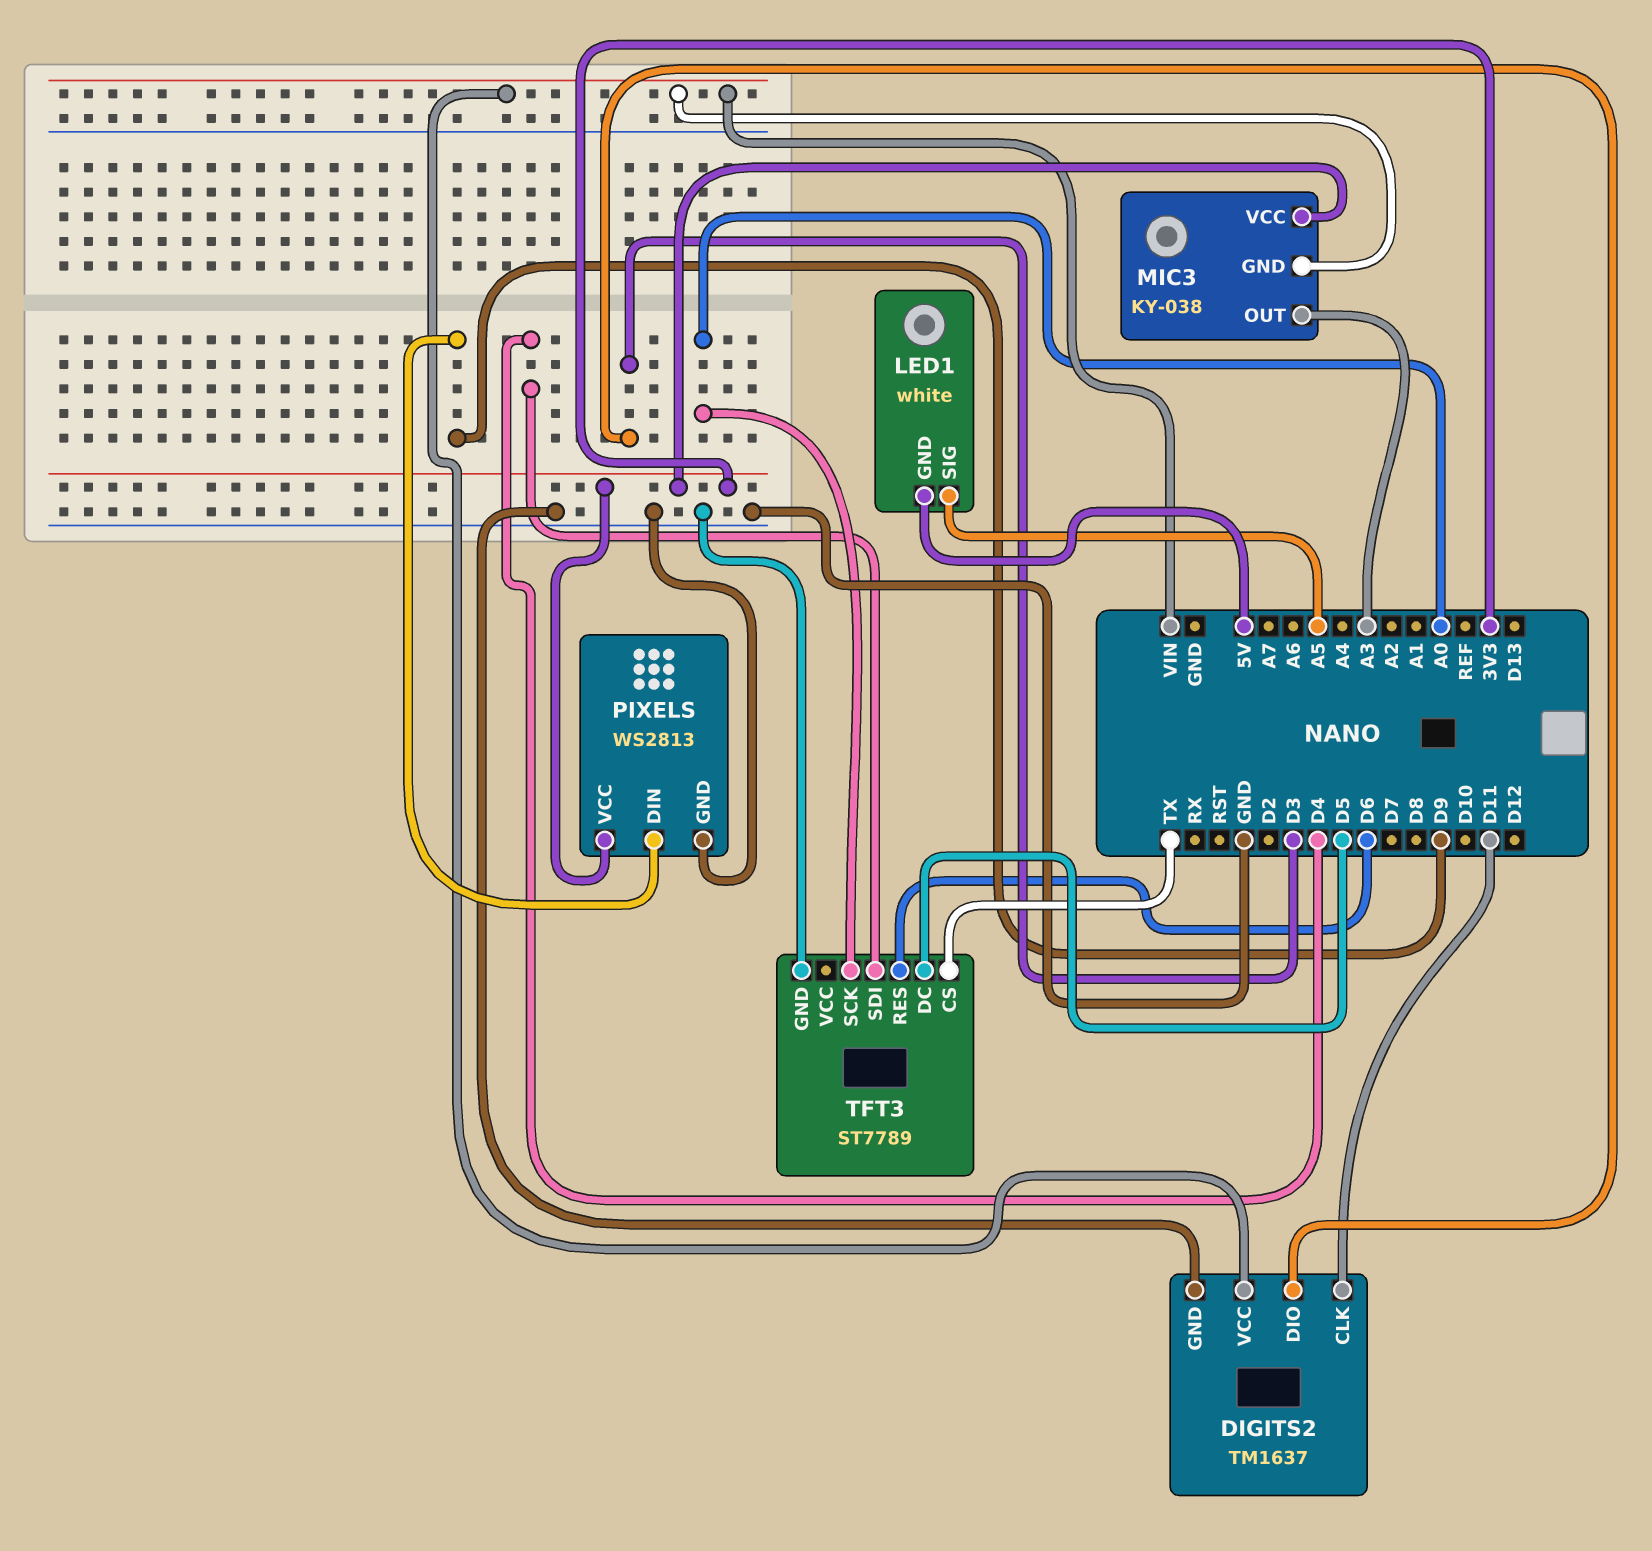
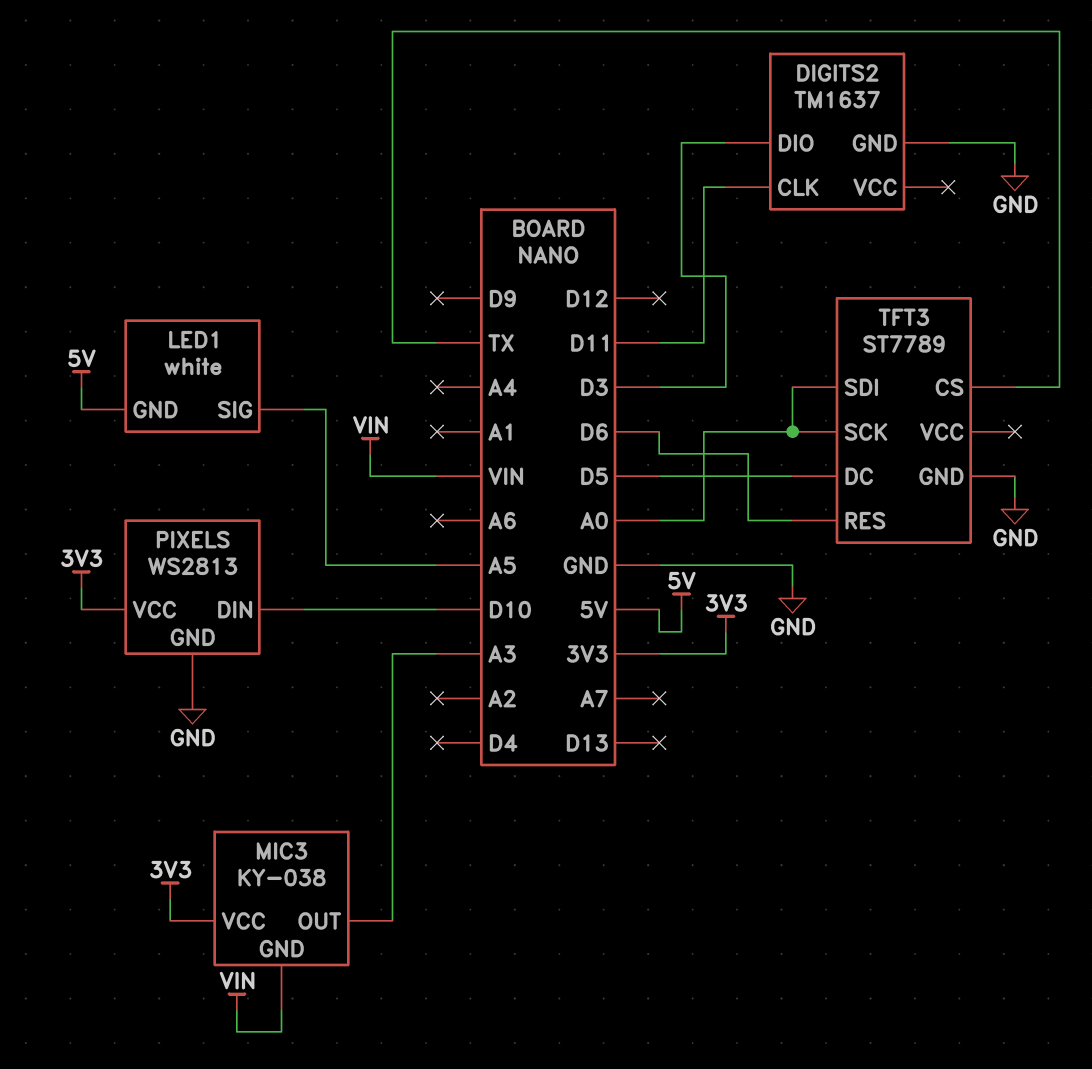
DIGITS2 pin VCC: VIN -> none
PIXELS pin DIN: D9 -> D10
TFT3 pin SDI: D4 -> A0

